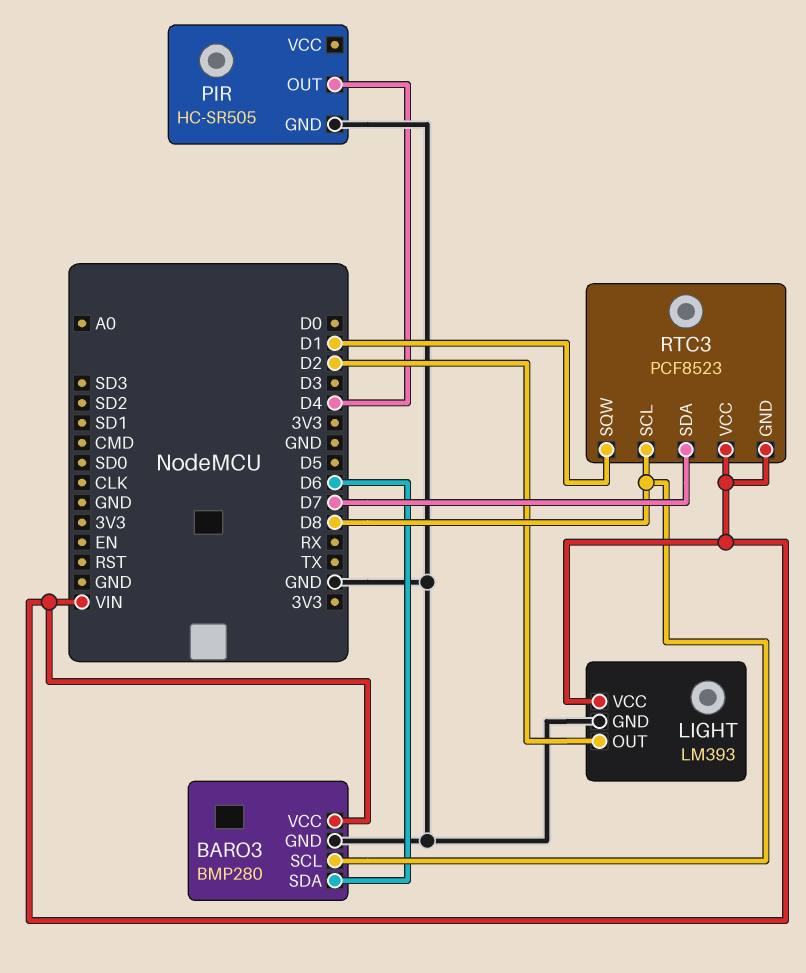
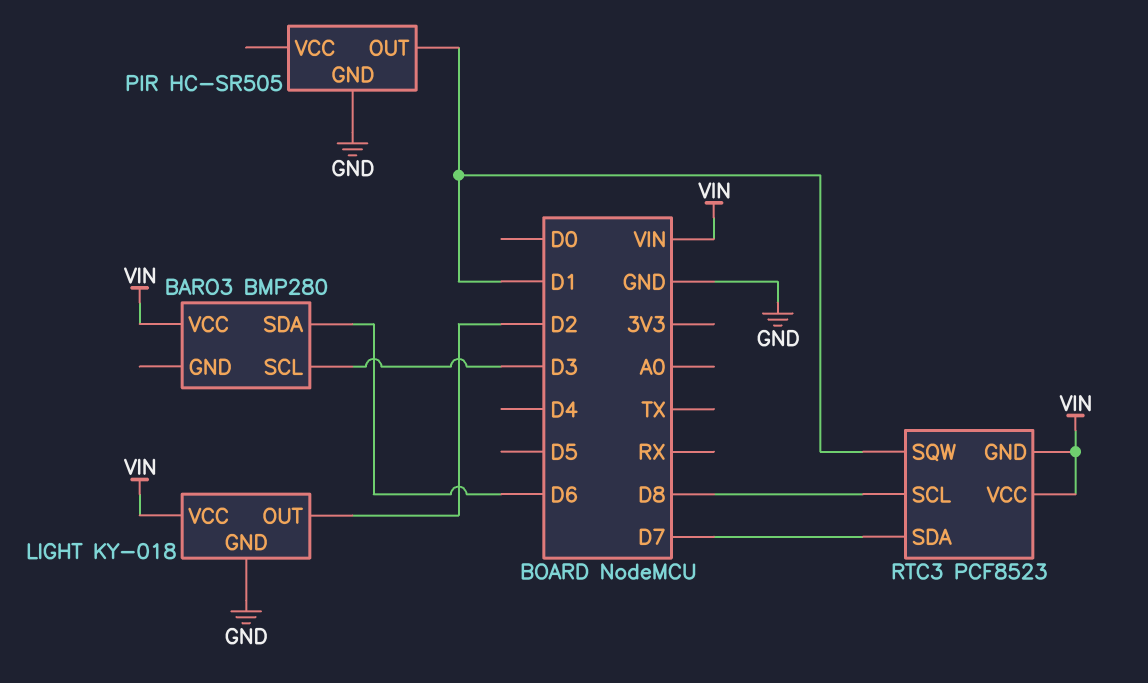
BARO3 pin GND: GND -> none
BARO3 pin SCL: D8 -> D3
LIGHT: LM393 -> KY-018
PIR pin OUT: D4 -> D1

